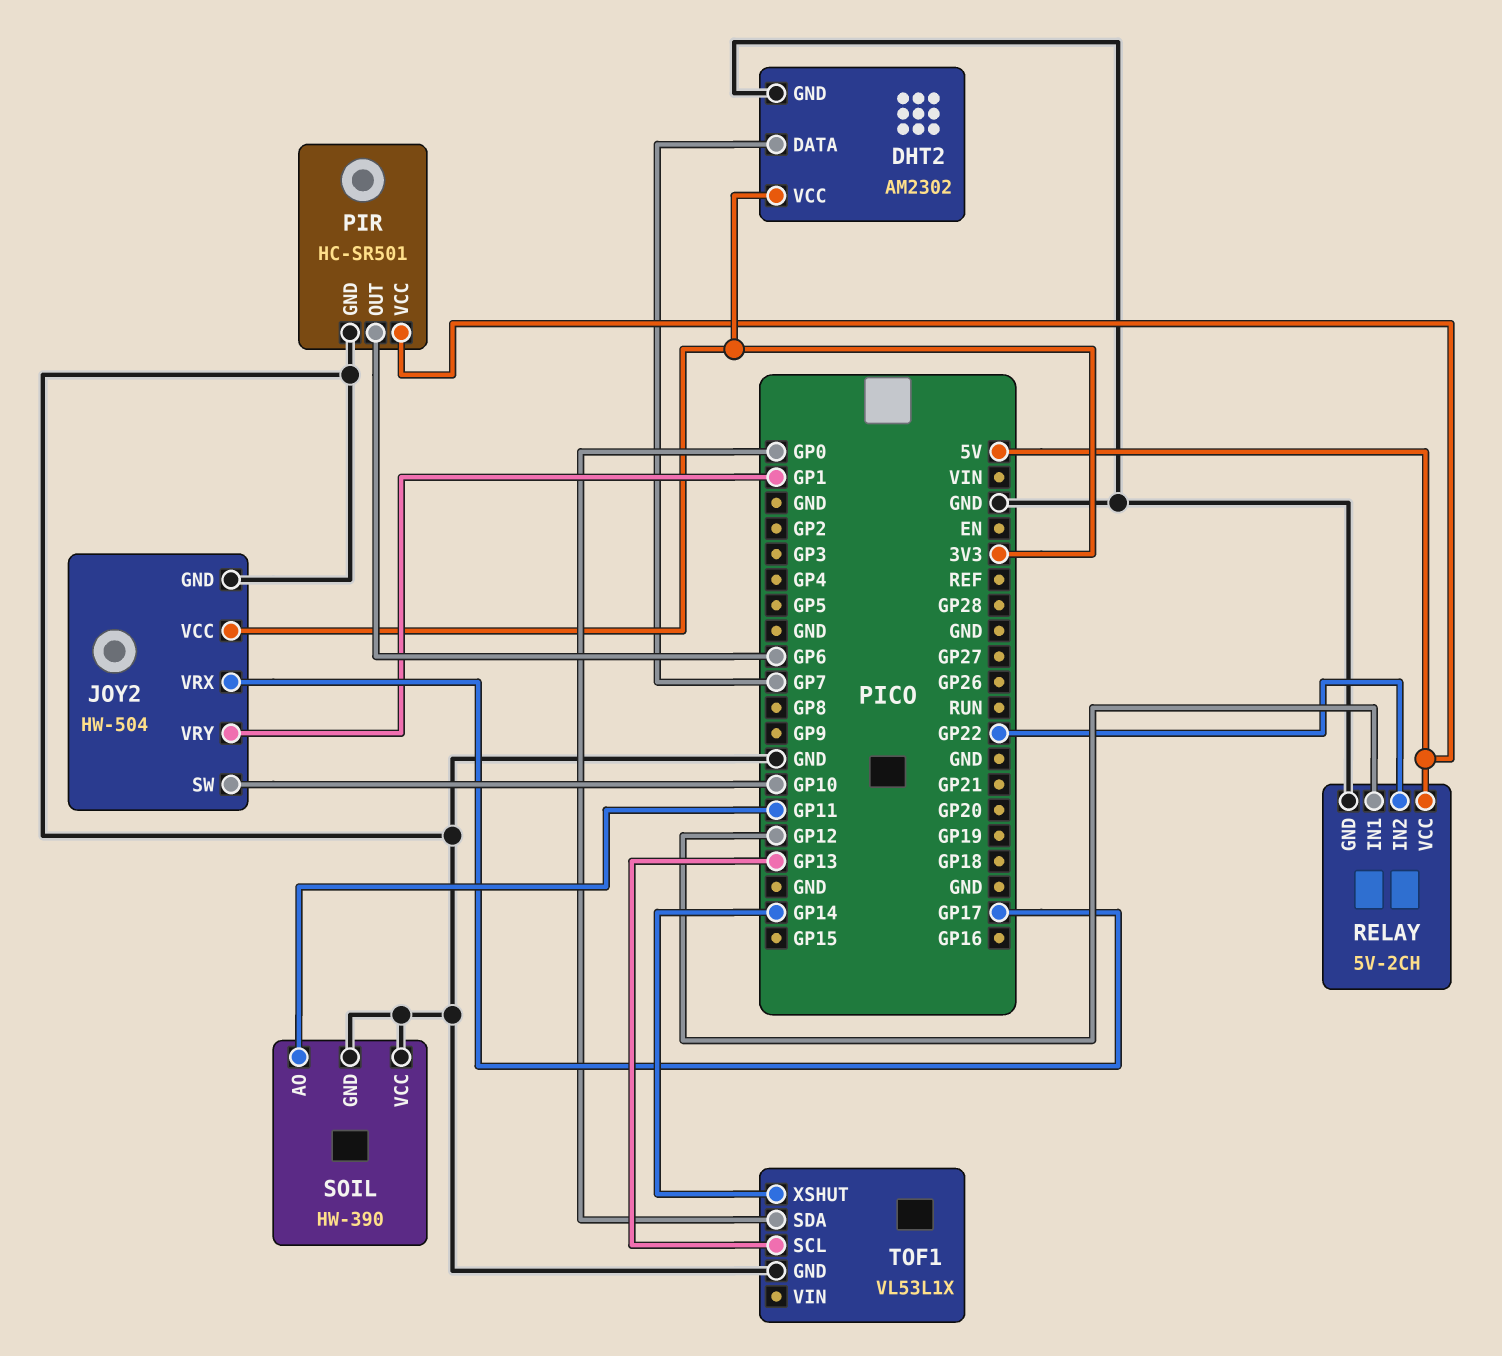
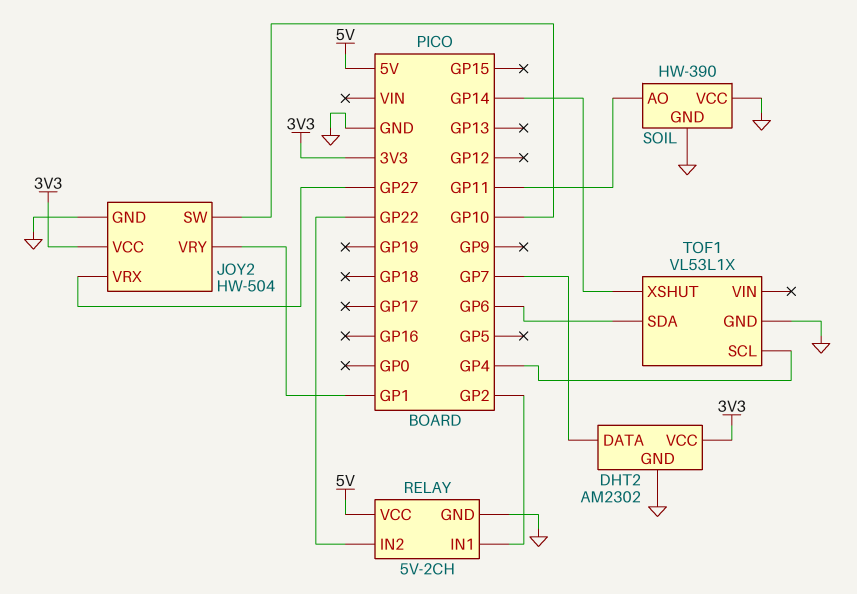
JOY2 pin VRX: GP17 -> GP27
PIR: HC-SR501 -> none
PIR pin GND: GND -> none
PIR pin OUT: GP6 -> none
PIR pin VCC: 5V -> none
RELAY pin IN1: GP12 -> GP2
TOF1 pin SCL: GP13 -> GP4
TOF1 pin SDA: GP0 -> GP6

